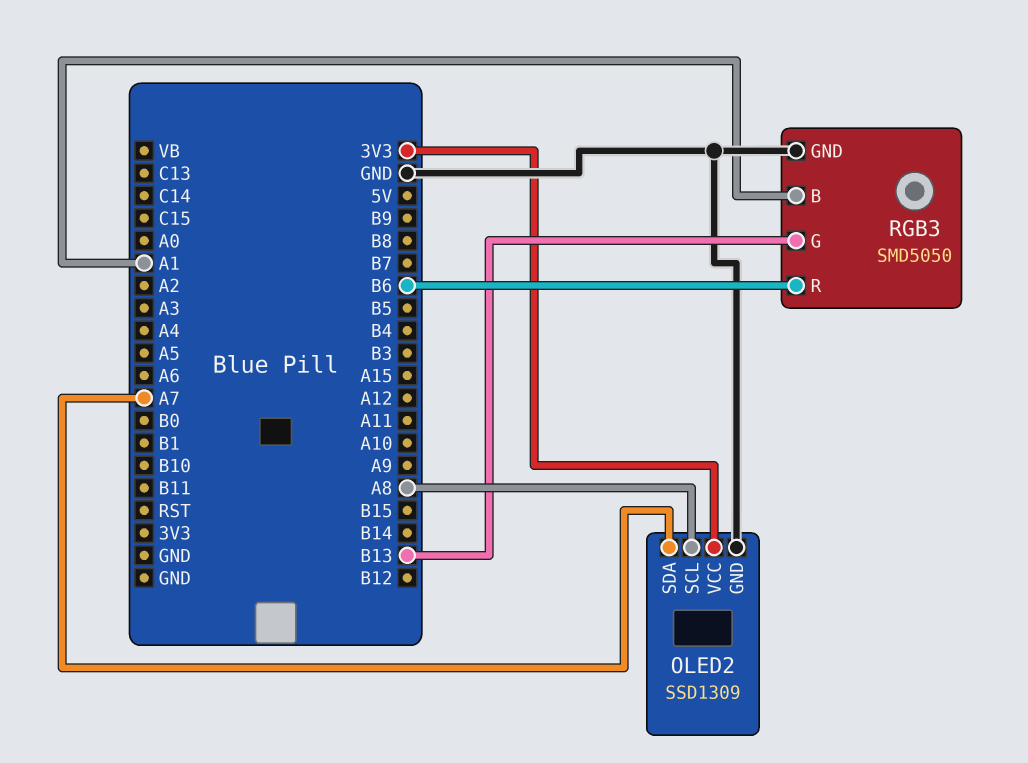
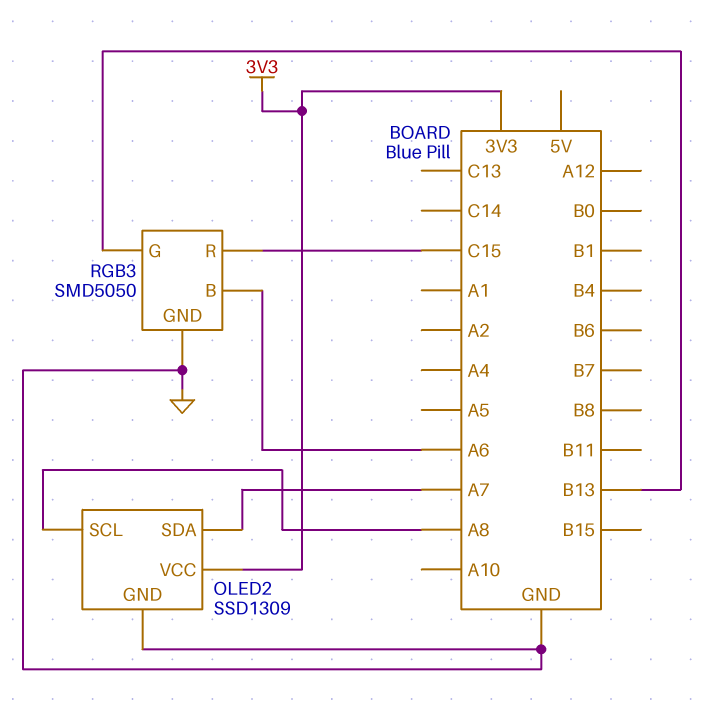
RGB3 pin B: A1 -> A6
RGB3 pin R: B6 -> C15

